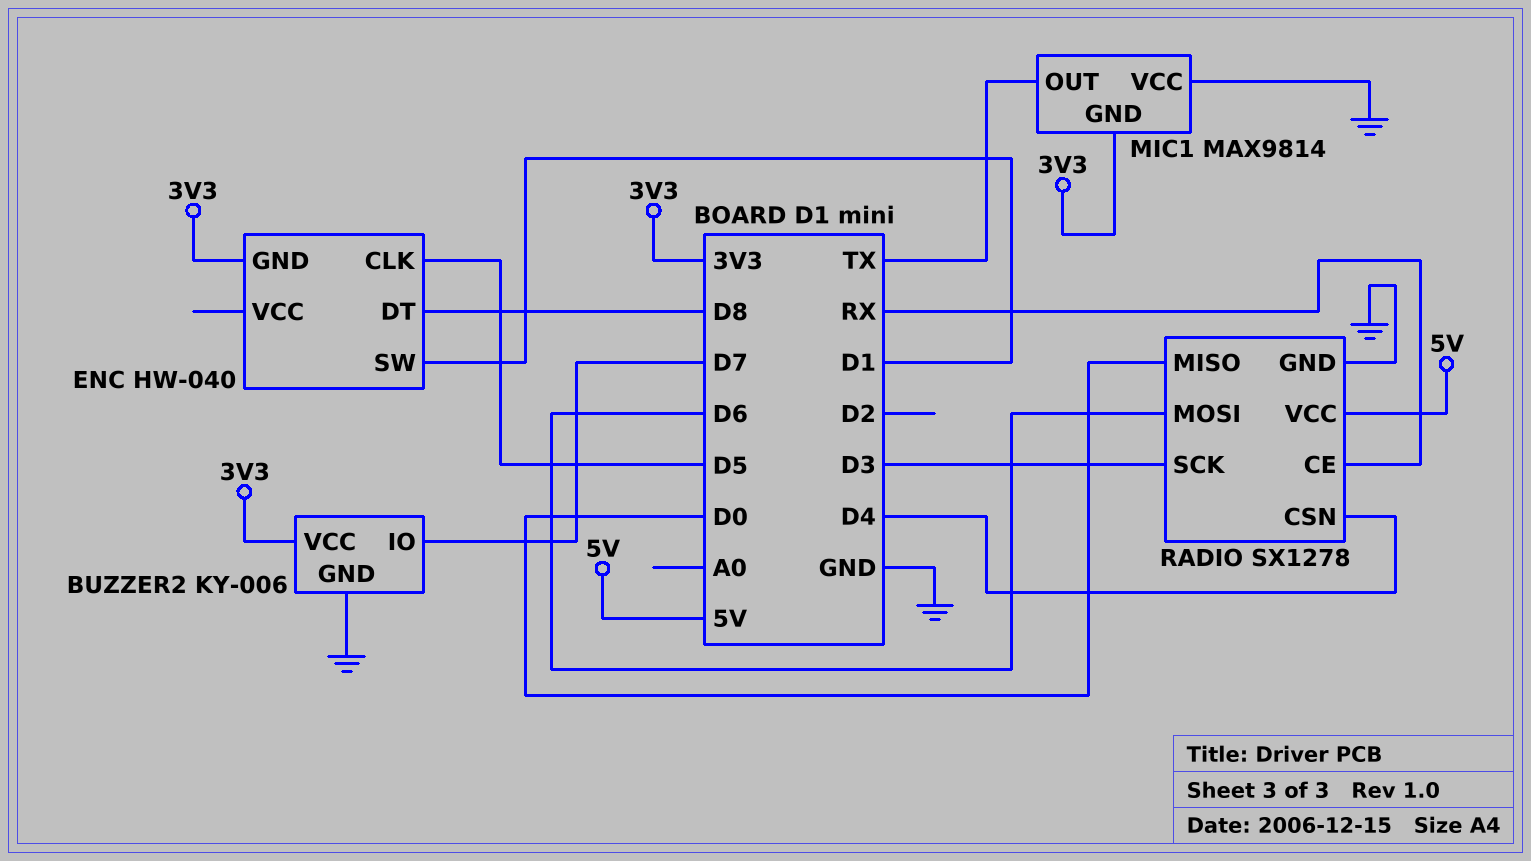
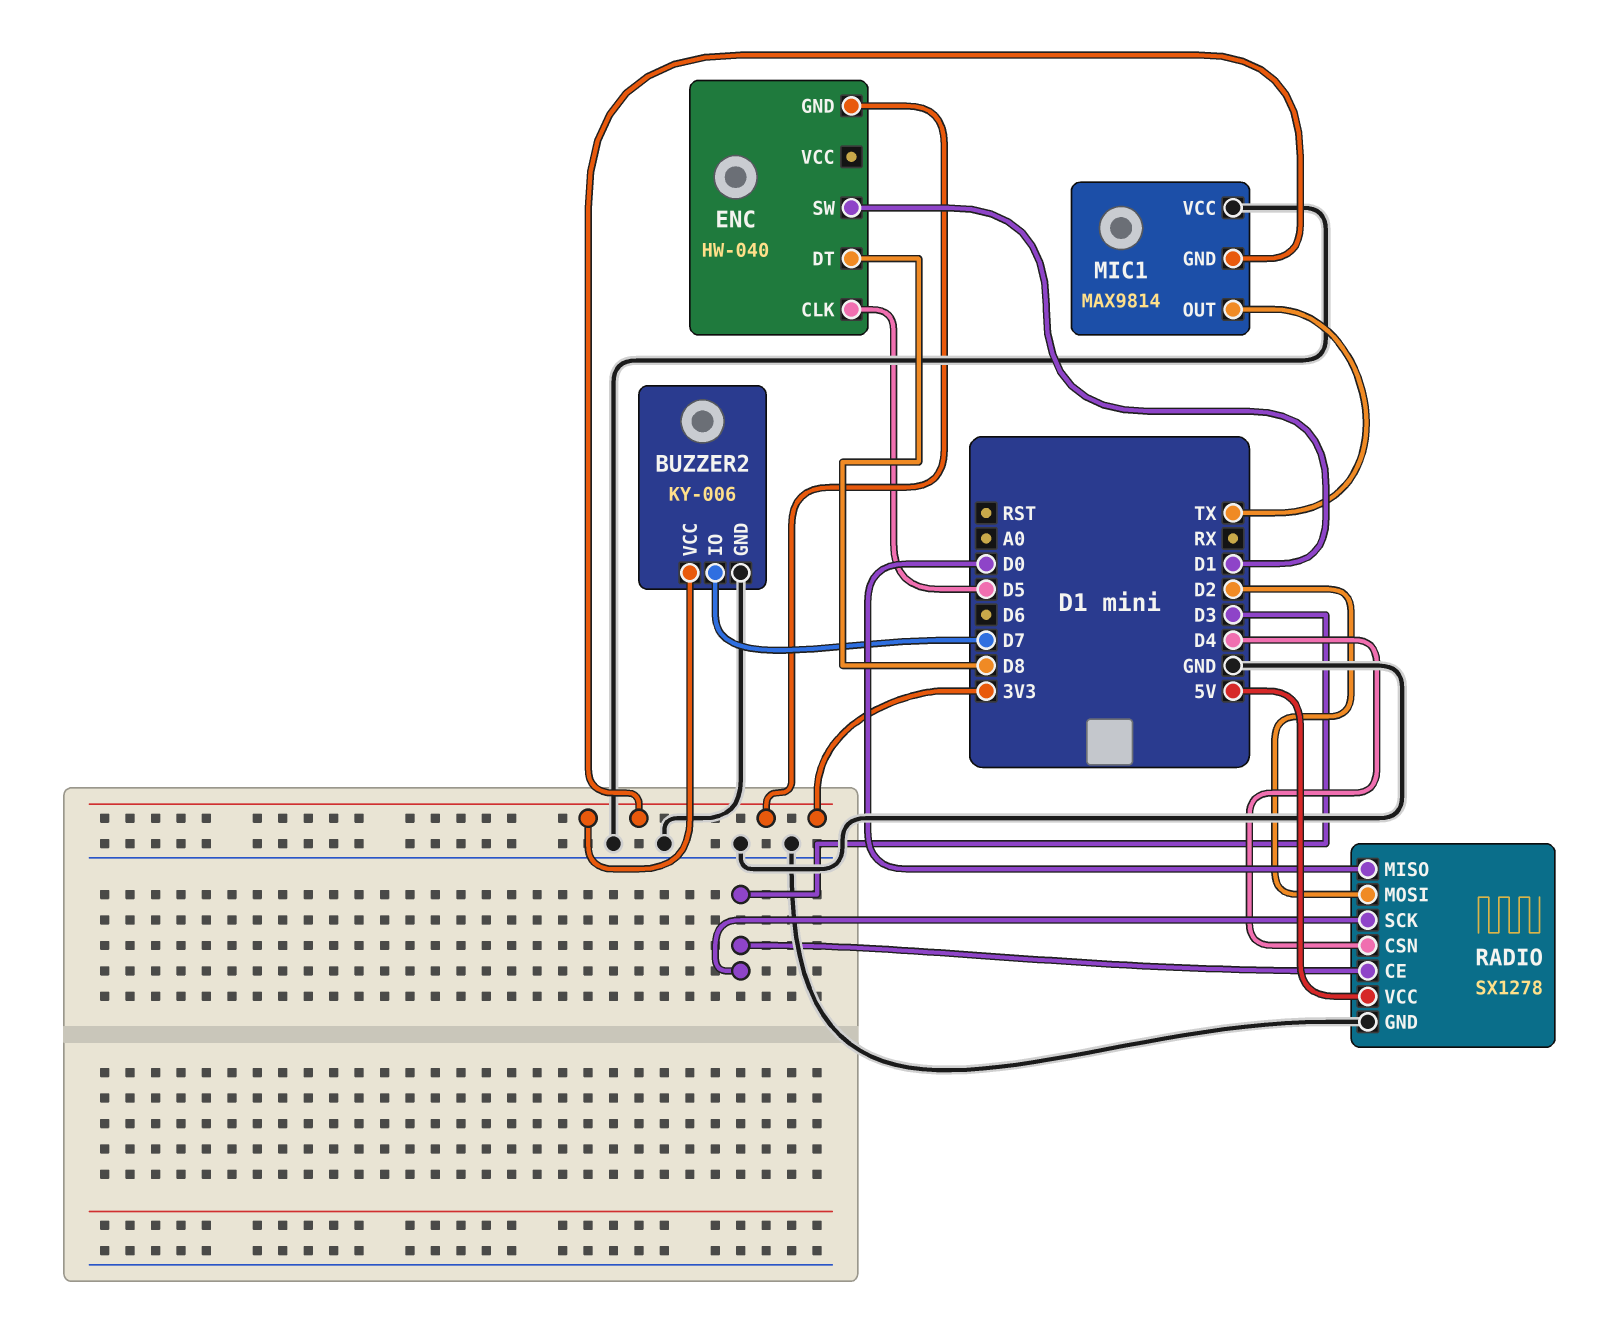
RADIO pin CE: RX -> D3
RADIO pin MOSI: D6 -> D2

